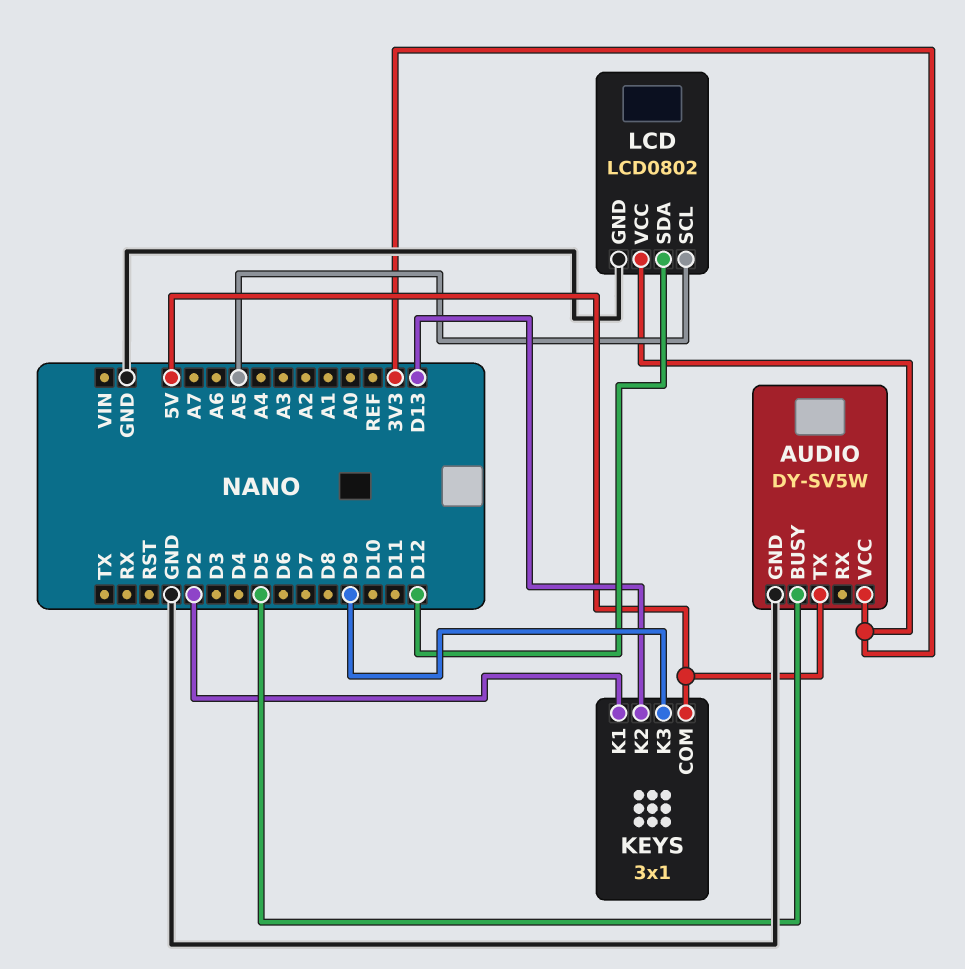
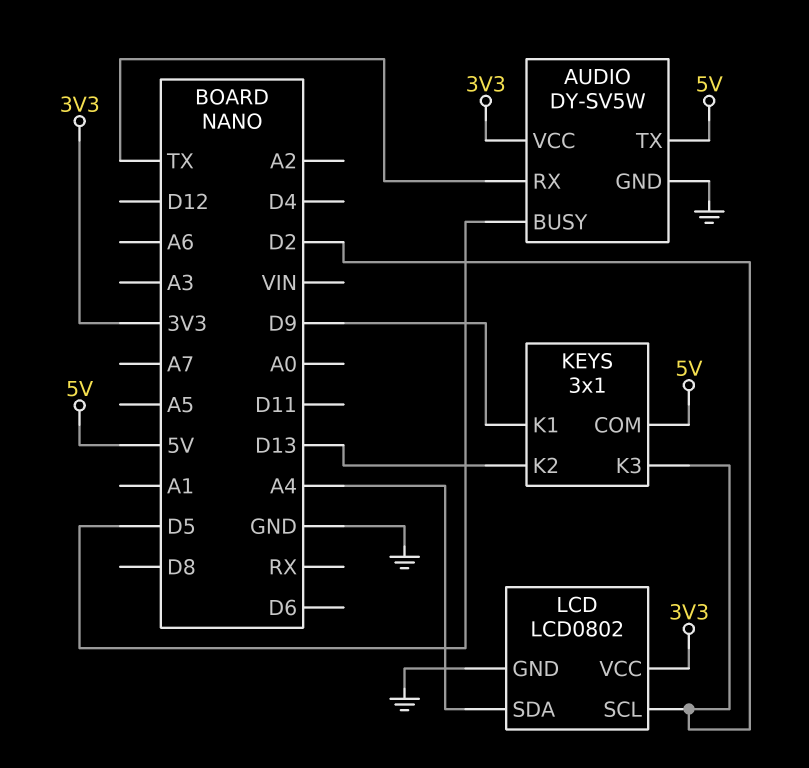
AUDIO pin RX: none -> TX
KEYS pin K1: D2 -> D9
KEYS pin K3: D9 -> D2
LCD pin SCL: A5 -> D2
LCD pin SDA: D12 -> A4

